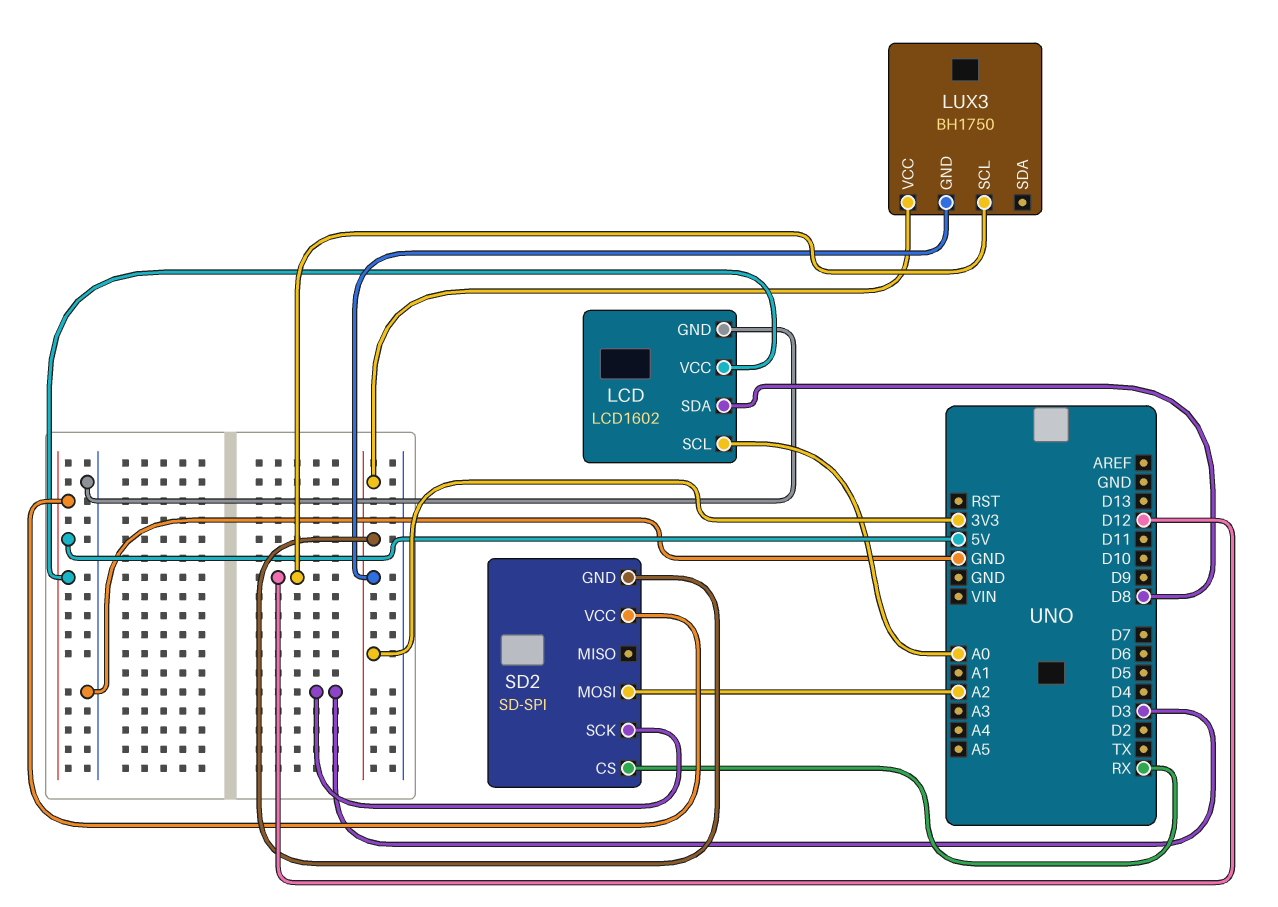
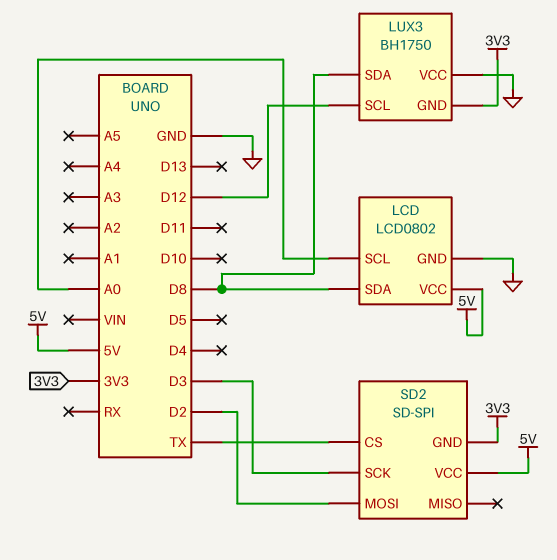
LCD: LCD1602 -> LCD0802
LUX3 pin SDA: none -> D8
LUX3 pin VCC: 3V3 -> GND
SD2 pin CS: RX -> TX
SD2 pin MOSI: A2 -> D2

